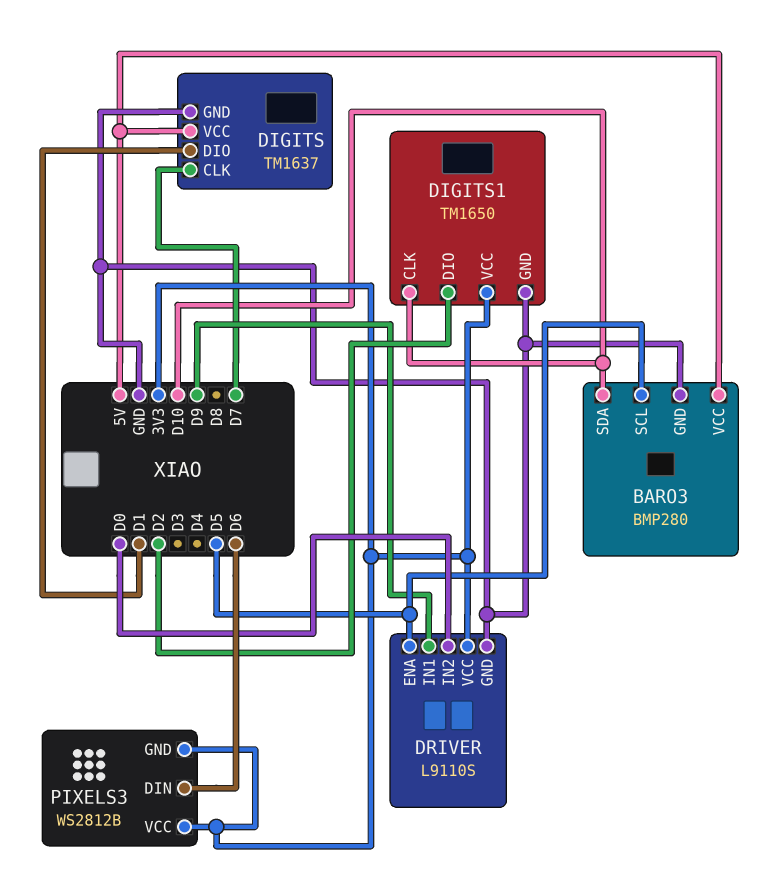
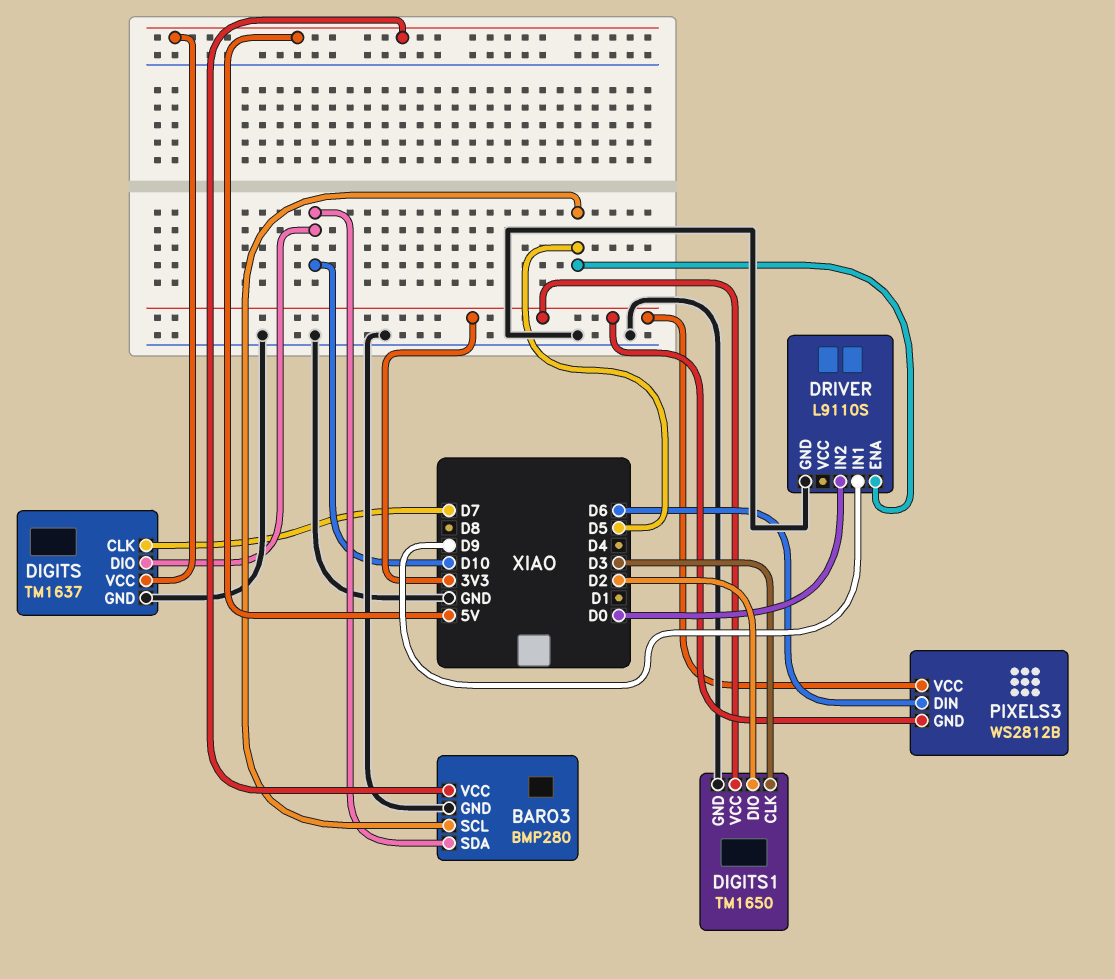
DIGITS pin DIO: D1 -> D10
DIGITS1 pin CLK: D10 -> D3
DRIVER pin VCC: 3V3 -> none

